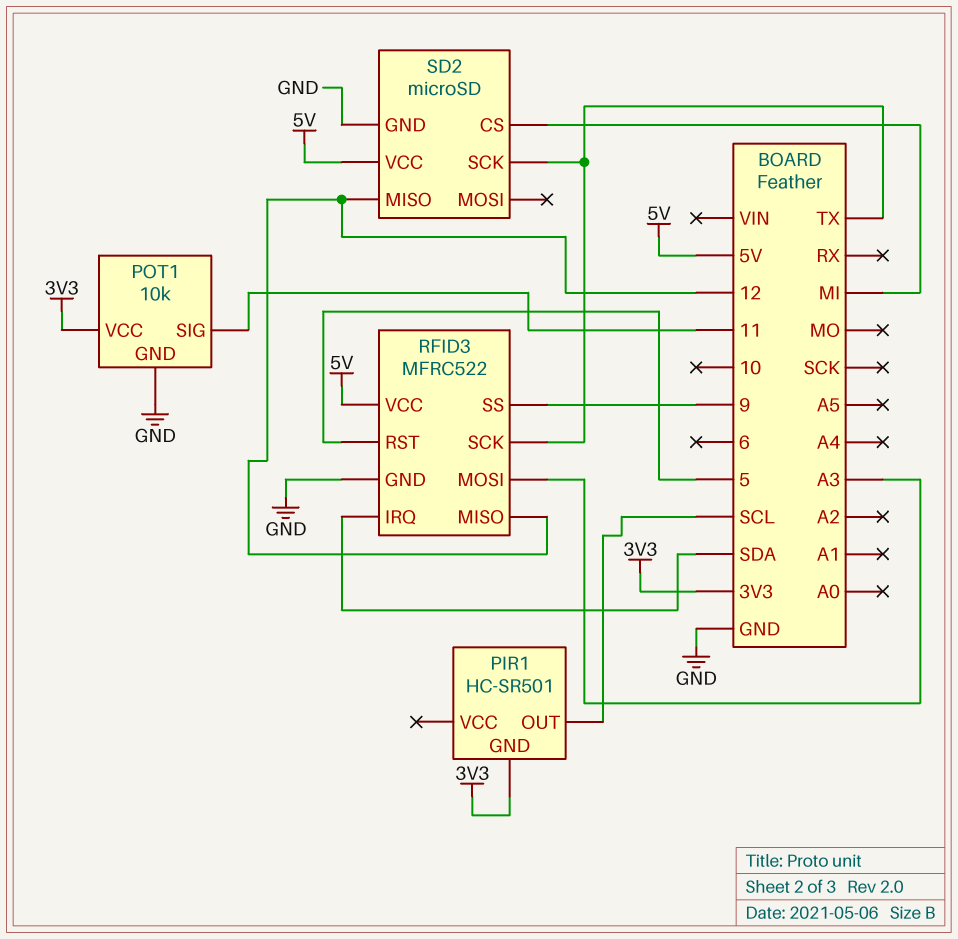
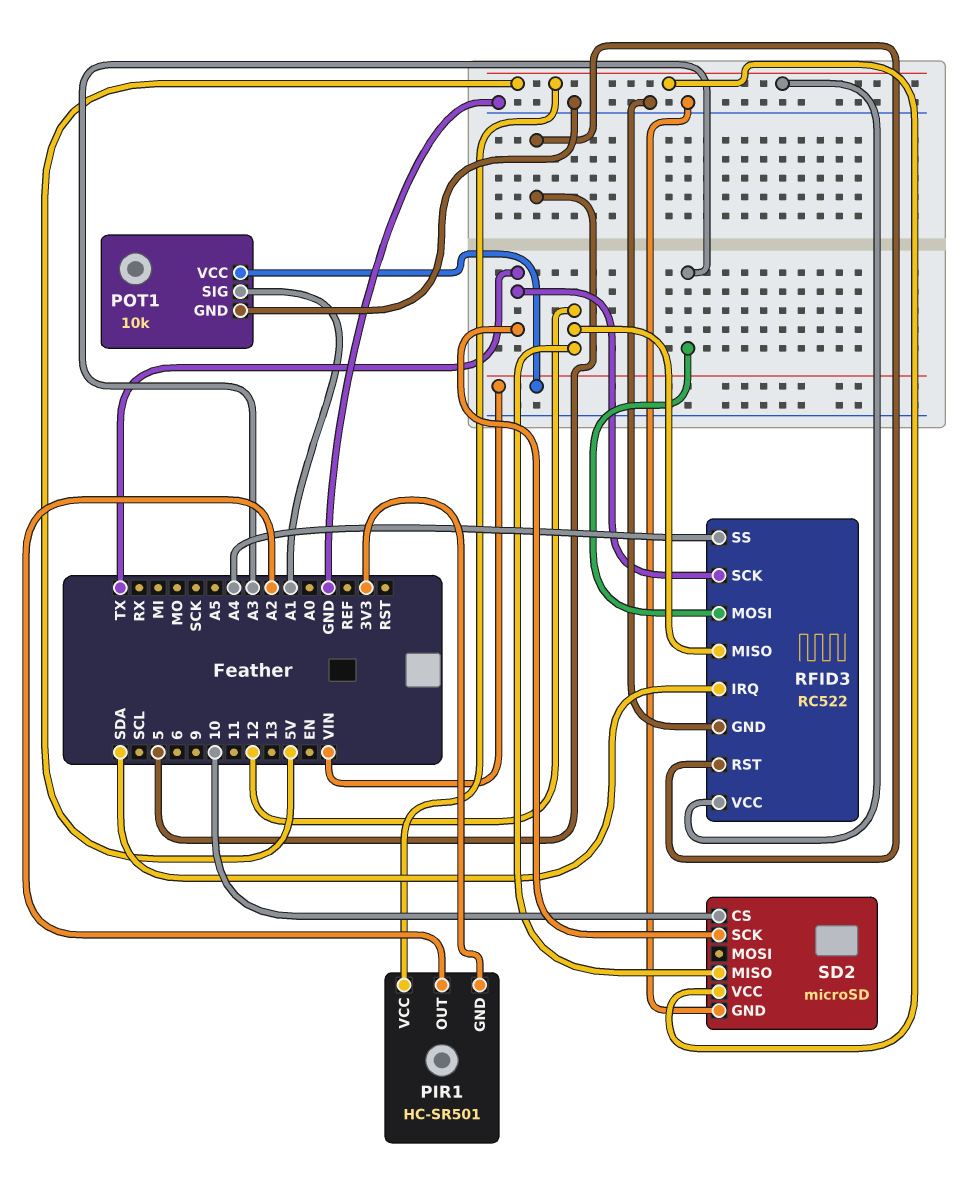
PIR1 pin OUT: SCL -> A2
PIR1 pin VCC: none -> 5V
POT1 pin SIG: 11 -> A1
POT1 pin VCC: 3V3 -> VIN
RFID3: MFRC522 -> RC522
RFID3 pin SS: 9 -> A4
SD2 pin CS: MI -> 10

